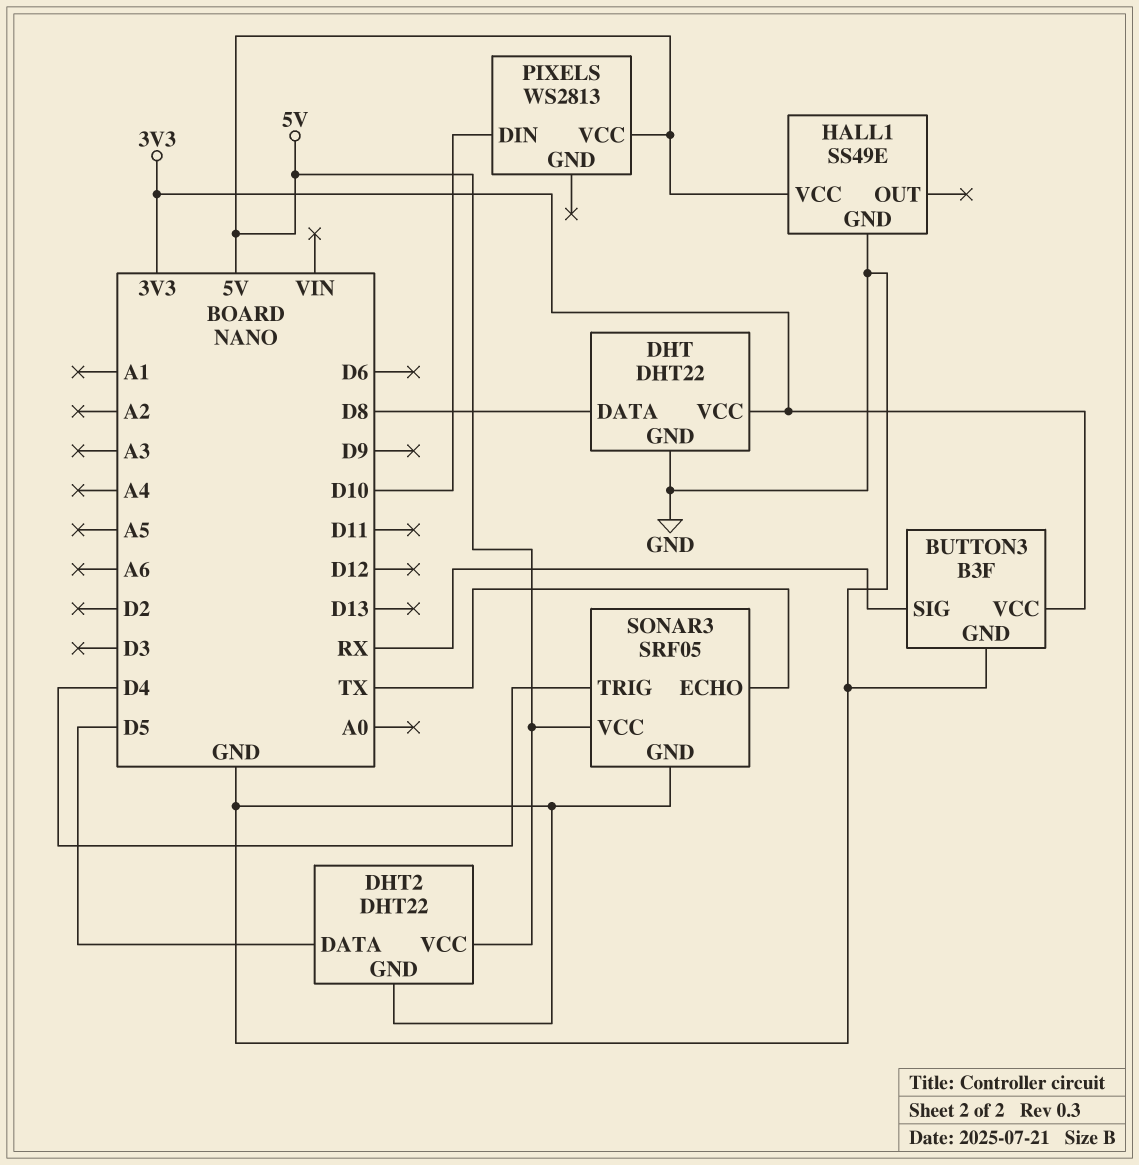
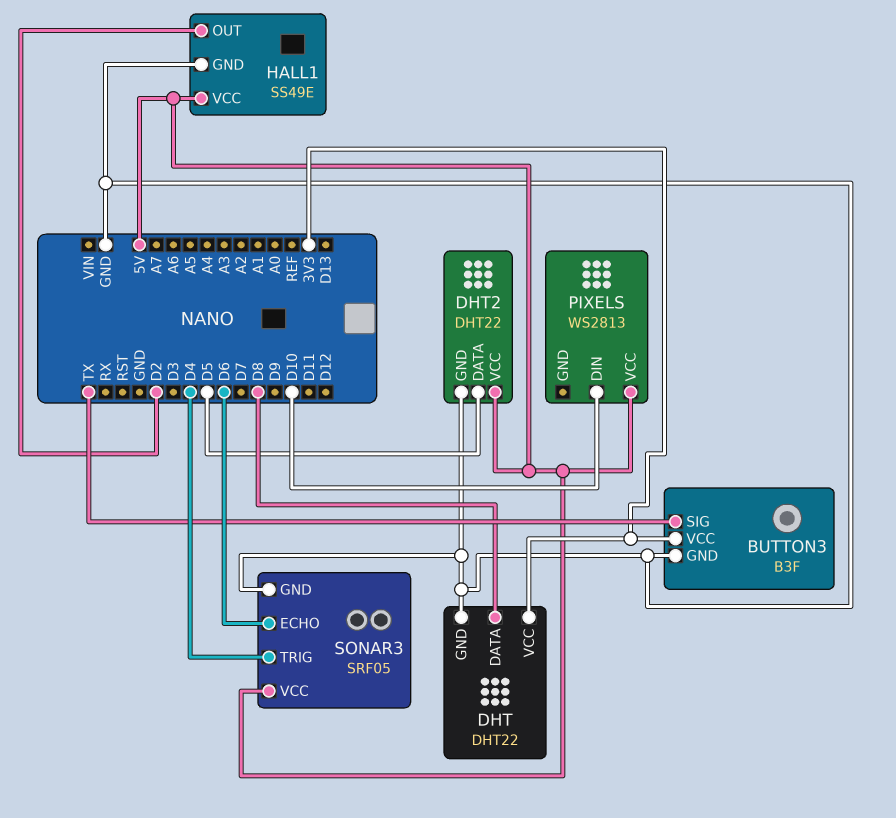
BUTTON3 pin SIG: RX -> TX
HALL1 pin OUT: none -> D2
SONAR3 pin ECHO: TX -> D6

